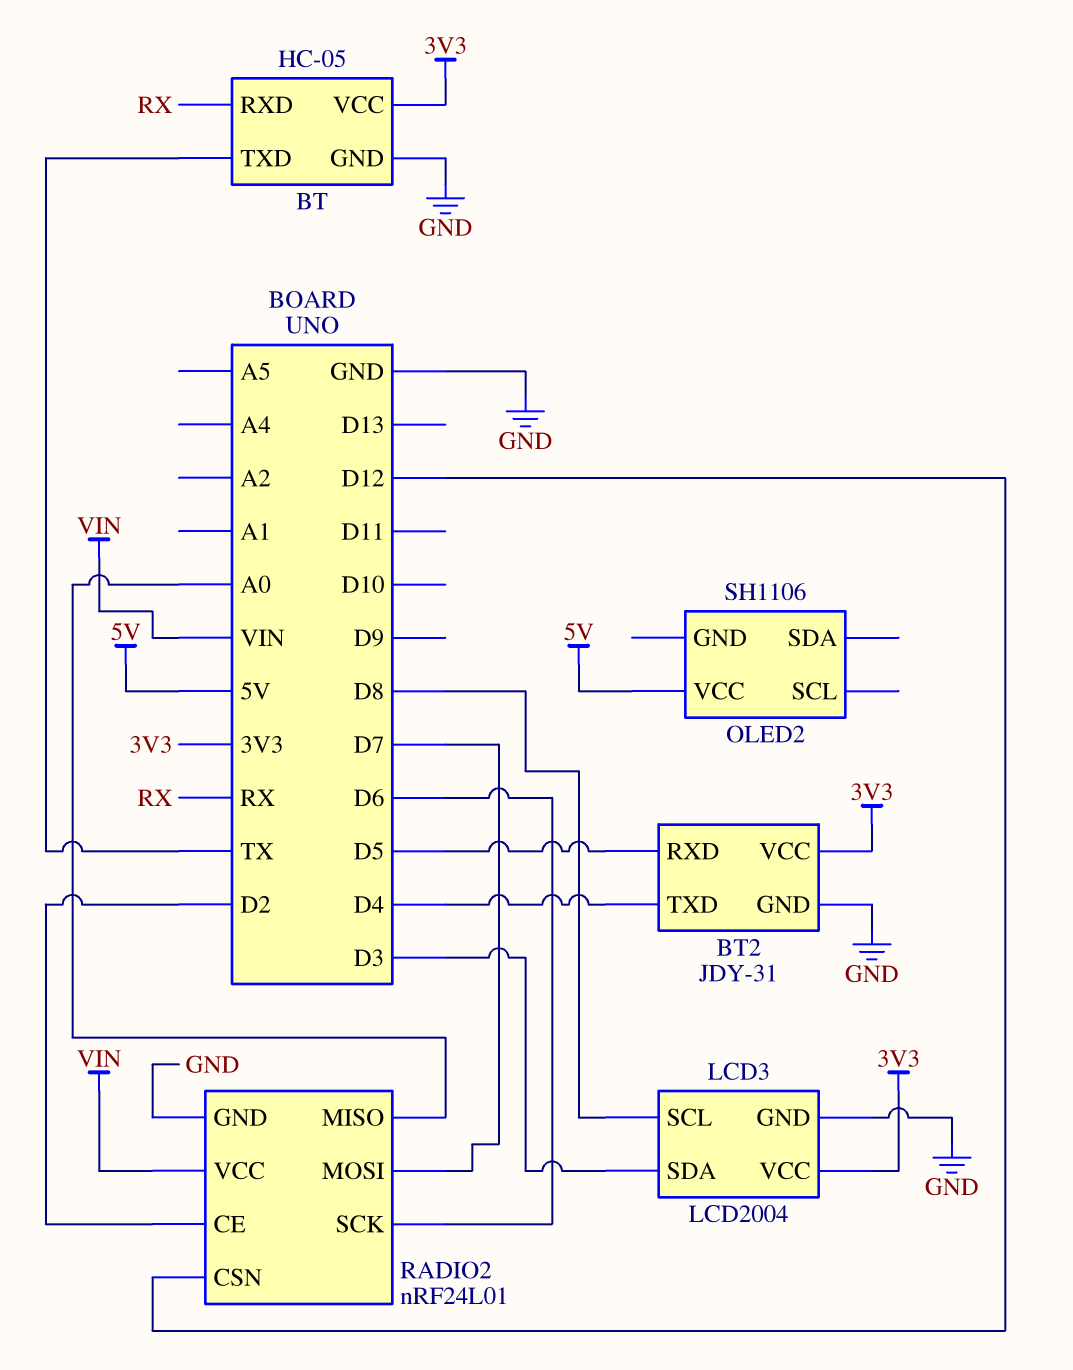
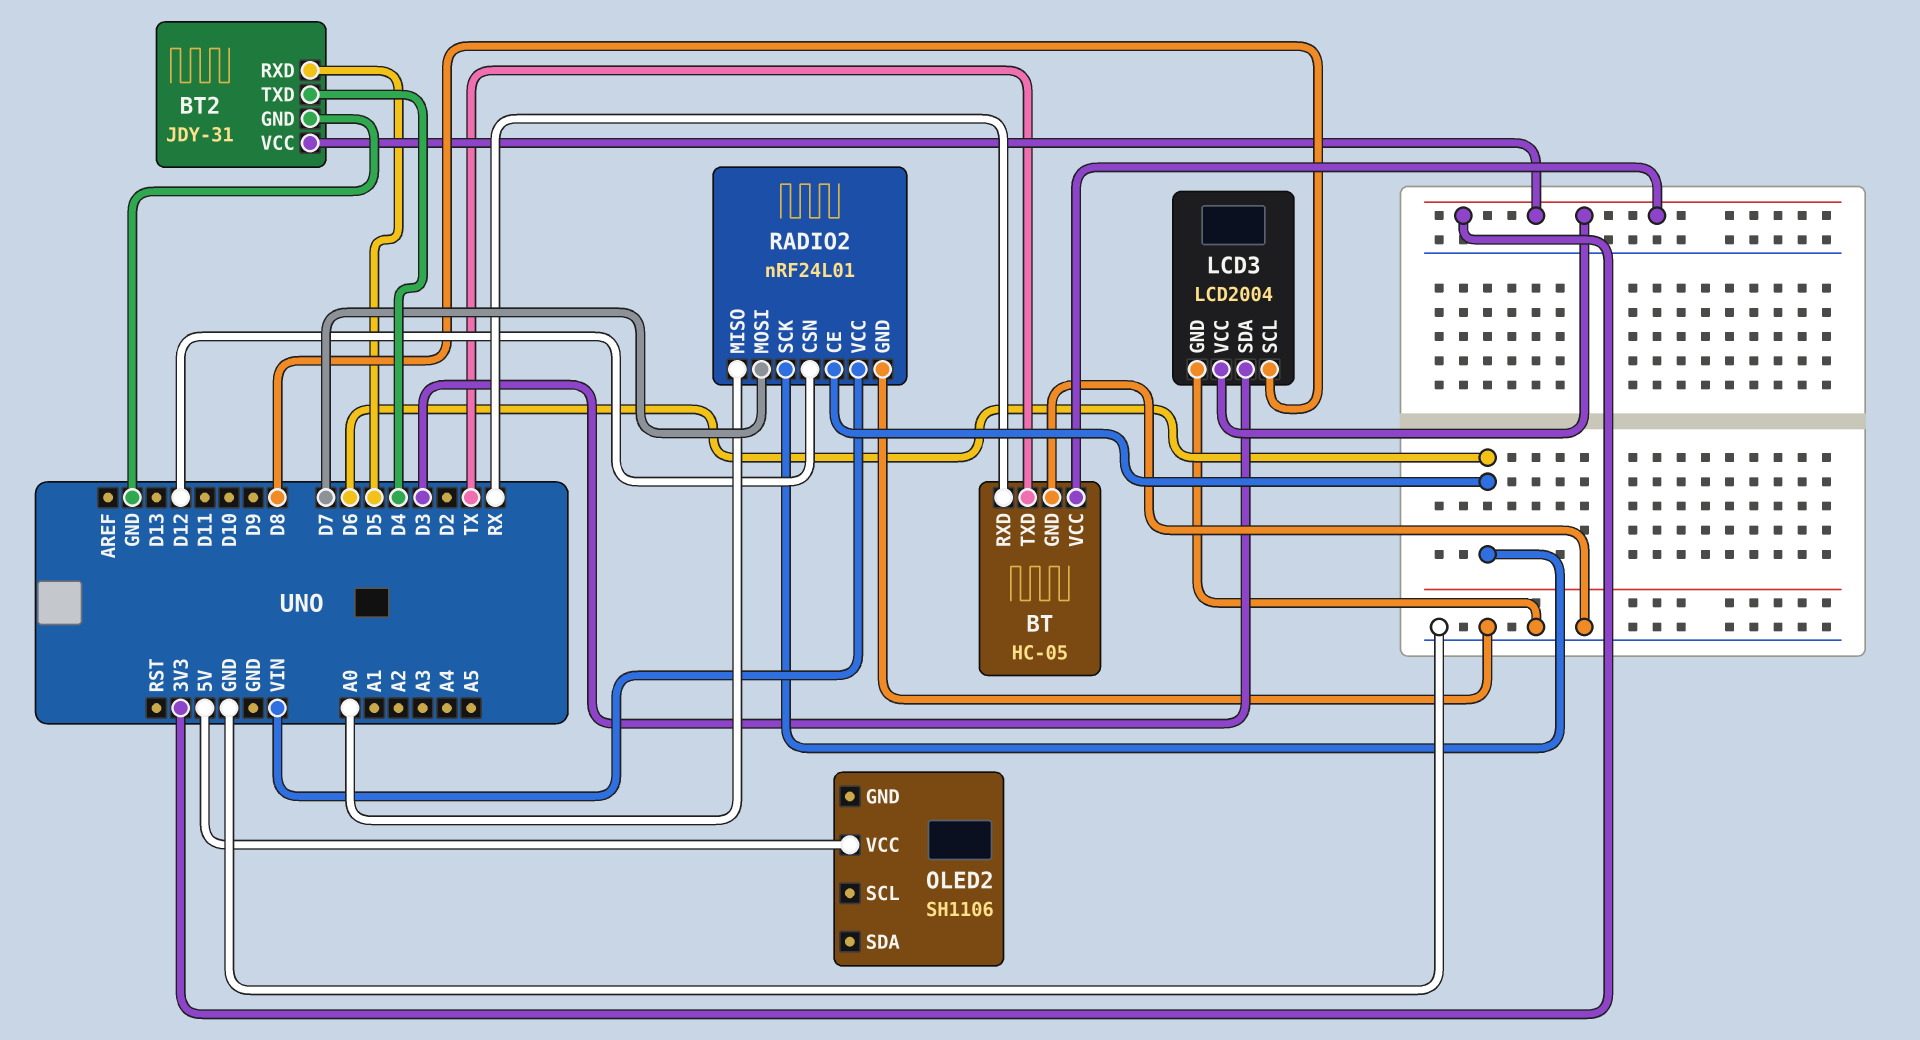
RADIO2 pin CE: D2 -> D6

